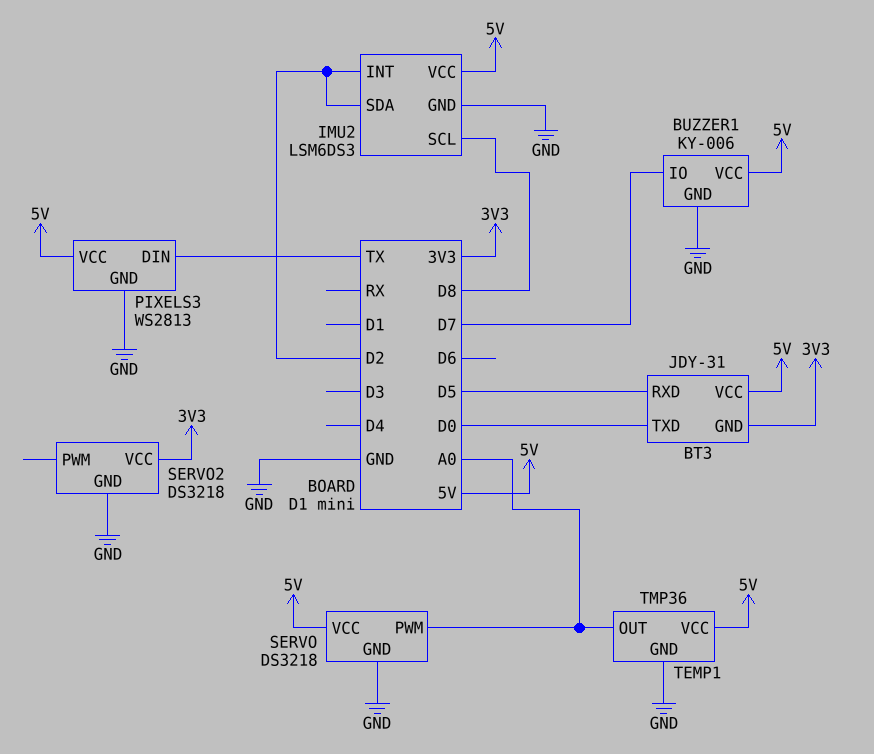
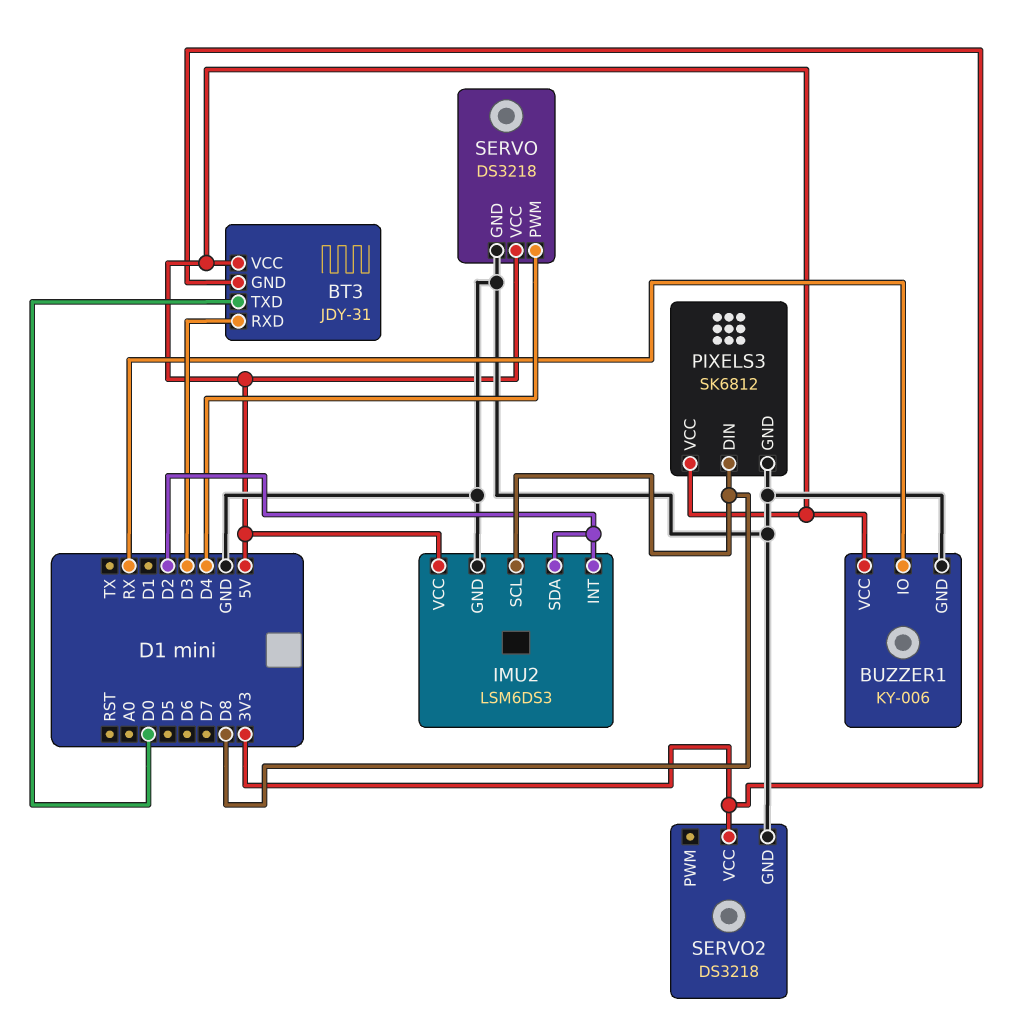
BT3 pin RXD: D5 -> D3
BUZZER1 pin IO: D7 -> RX
PIXELS3: WS2813 -> SK6812
PIXELS3 pin DIN: TX -> D8
SERVO pin PWM: A0 -> D4
TEMP1: TMP36 -> none
TEMP1 pin GND: GND -> none
TEMP1 pin OUT: A0 -> none
TEMP1 pin VCC: 5V -> none

